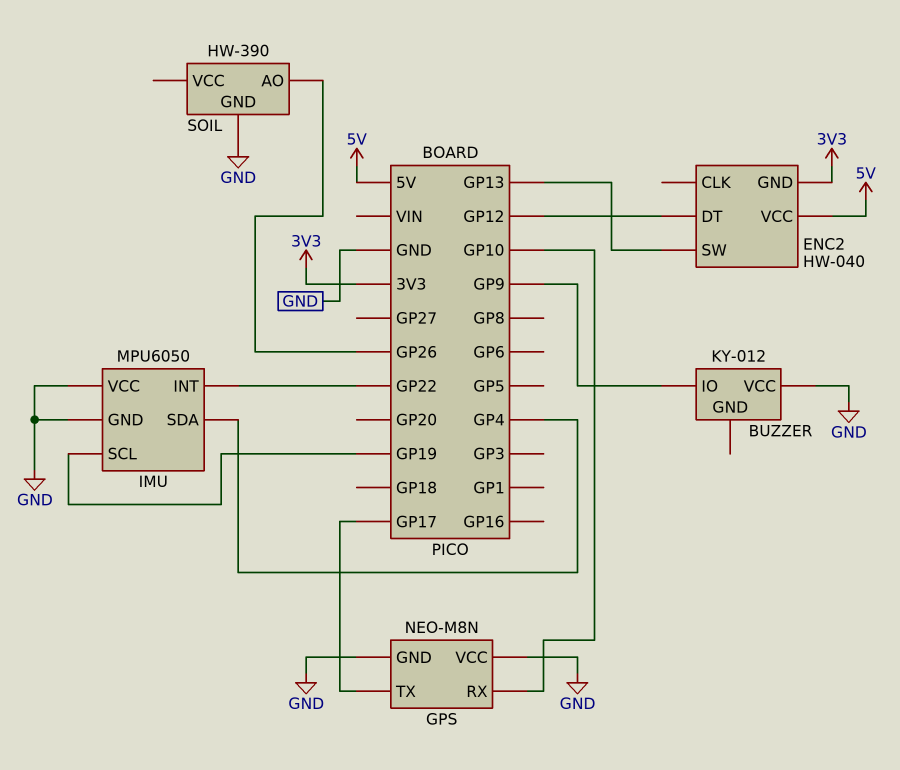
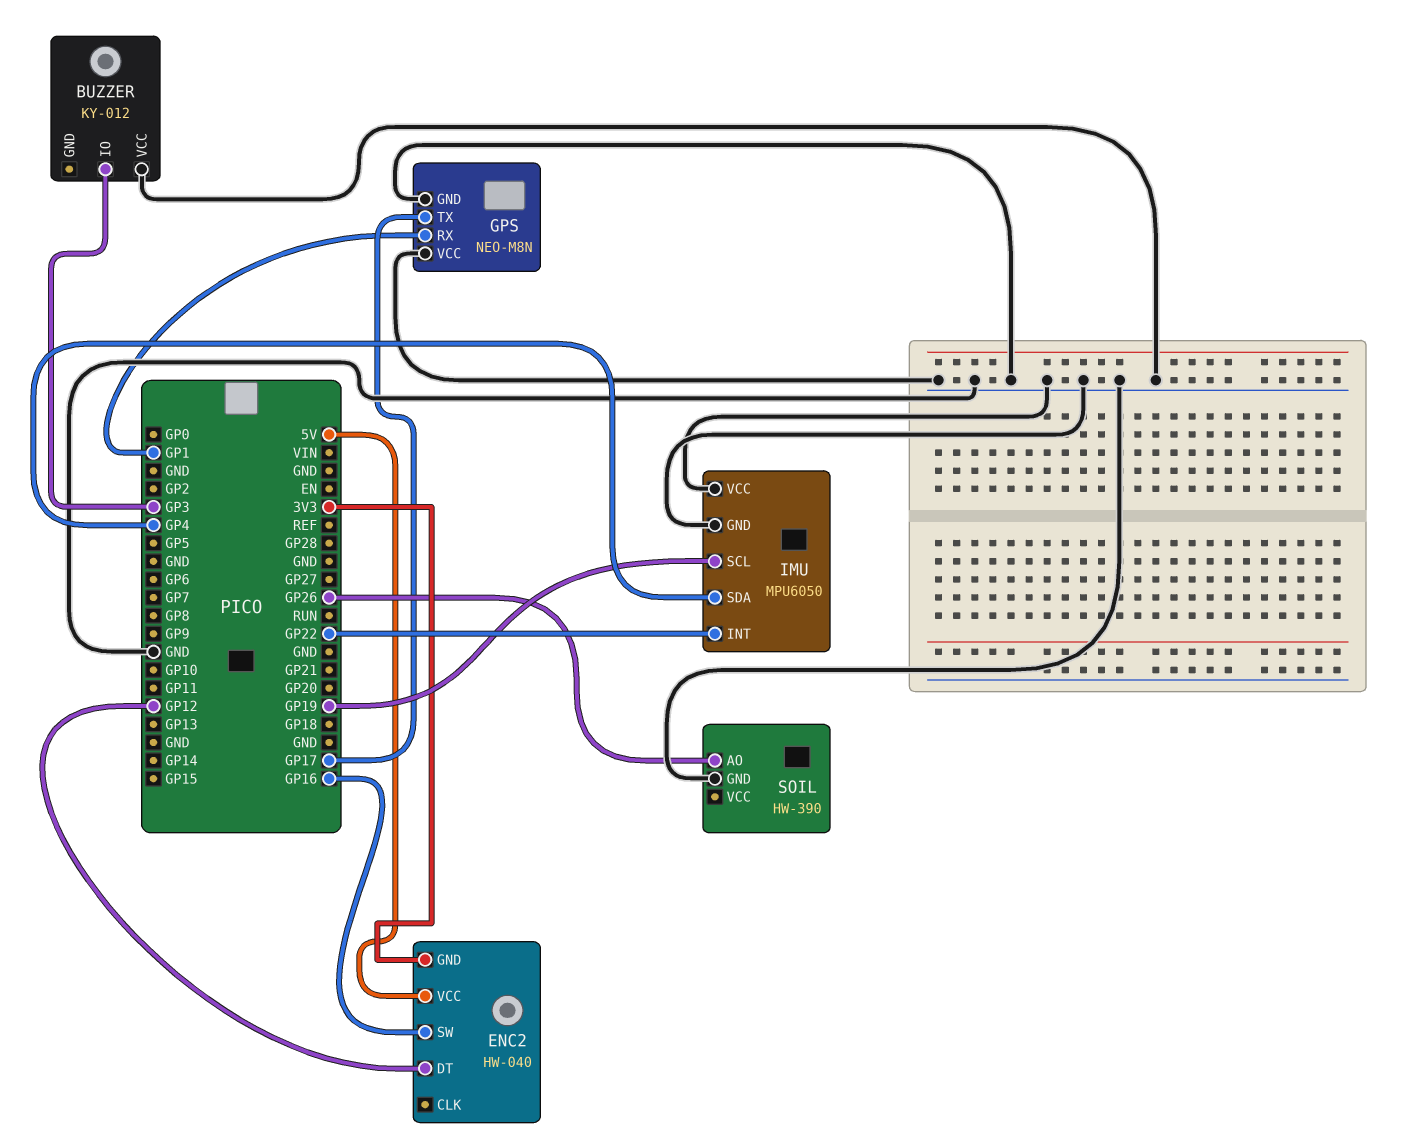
BUZZER pin IO: GP9 -> GP3
ENC2 pin SW: GP13 -> GP16
GPS pin RX: GP10 -> GP1

